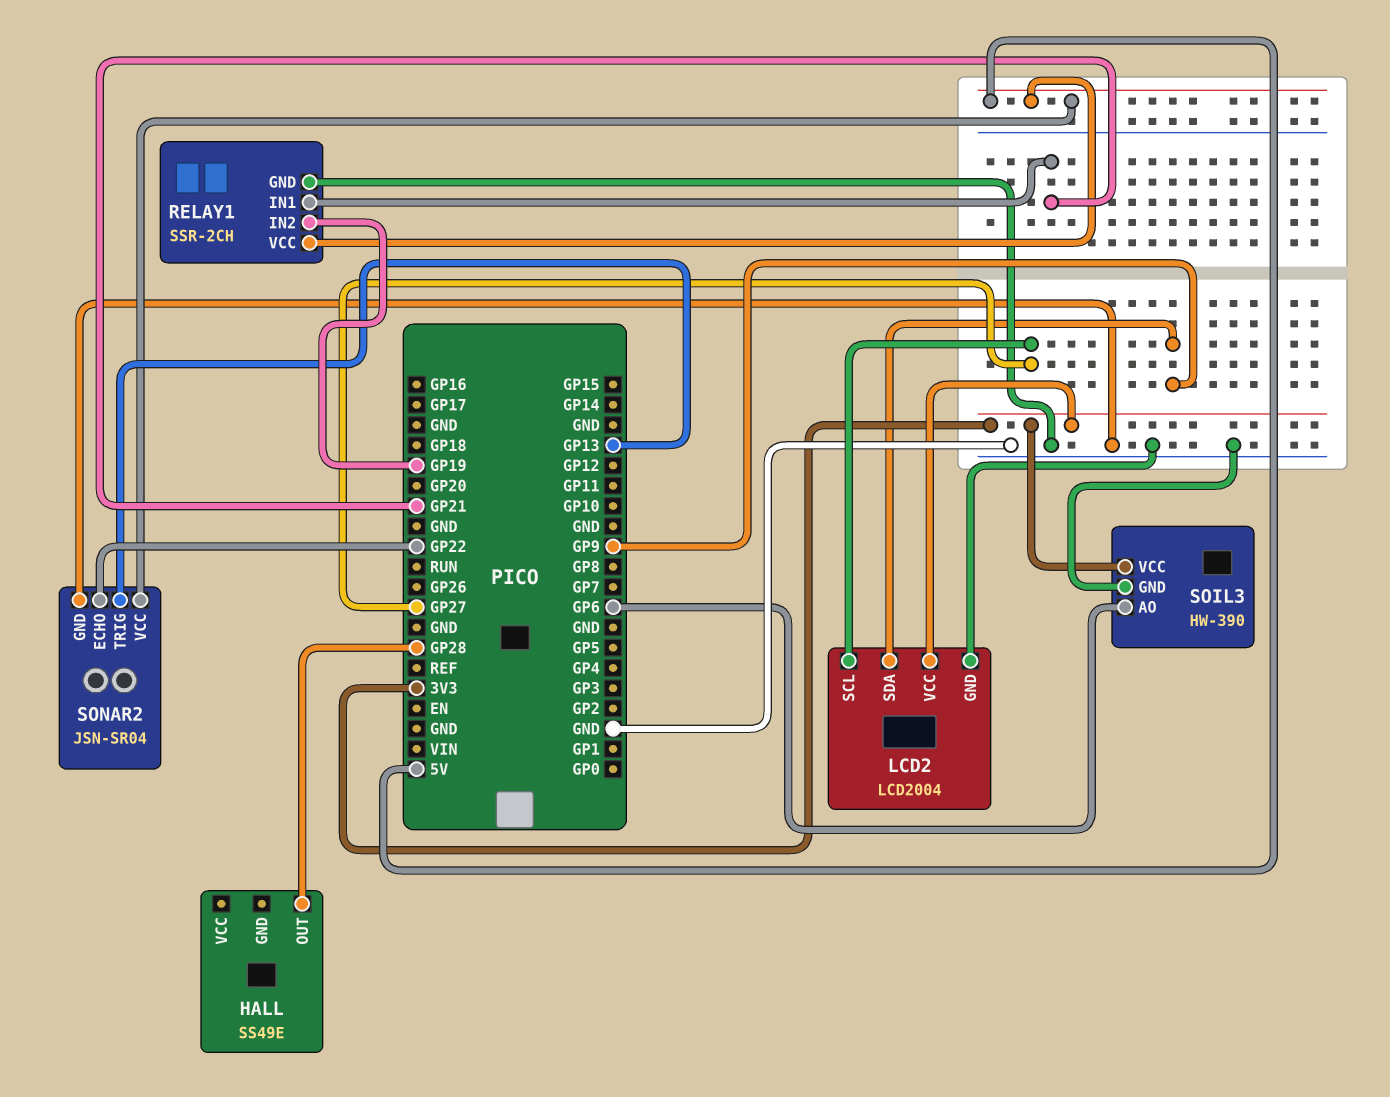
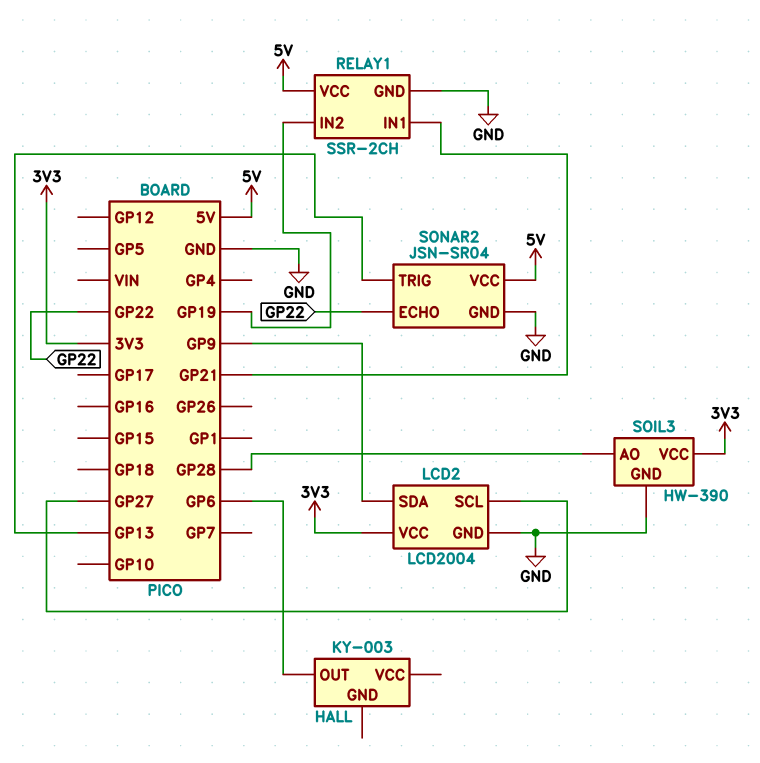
HALL: SS49E -> KY-003
HALL pin OUT: GP28 -> GP6
SOIL3 pin AO: GP6 -> GP28

